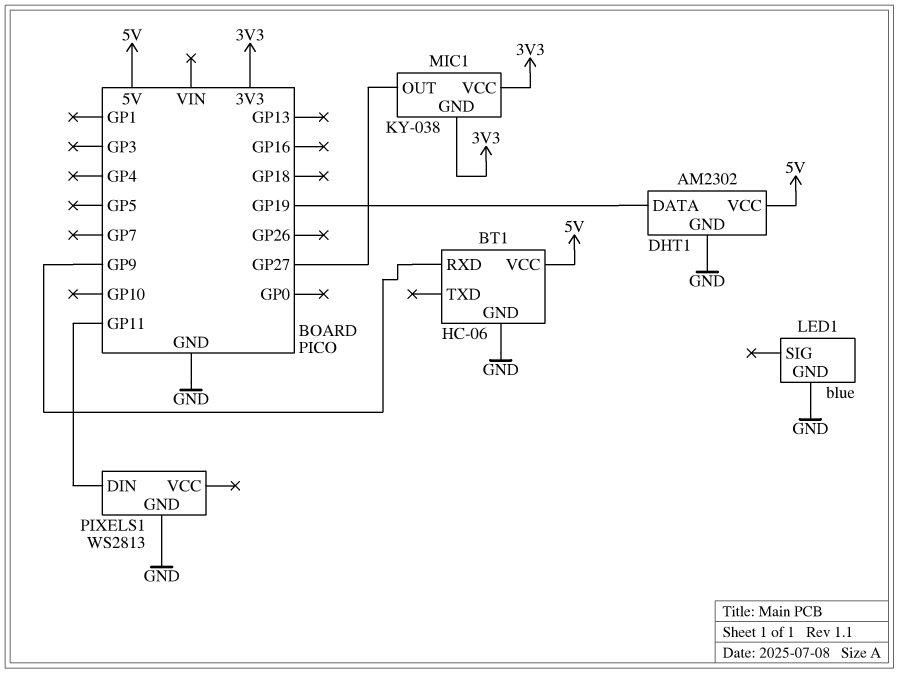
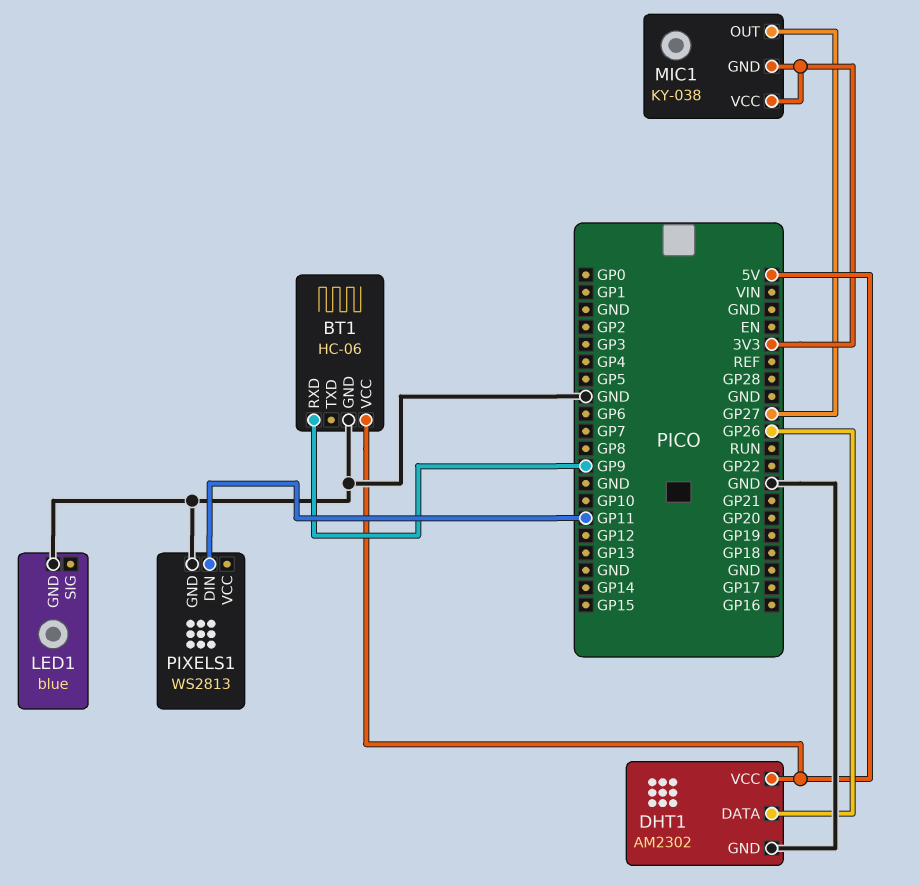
DHT1 pin DATA: GP19 -> GP26

